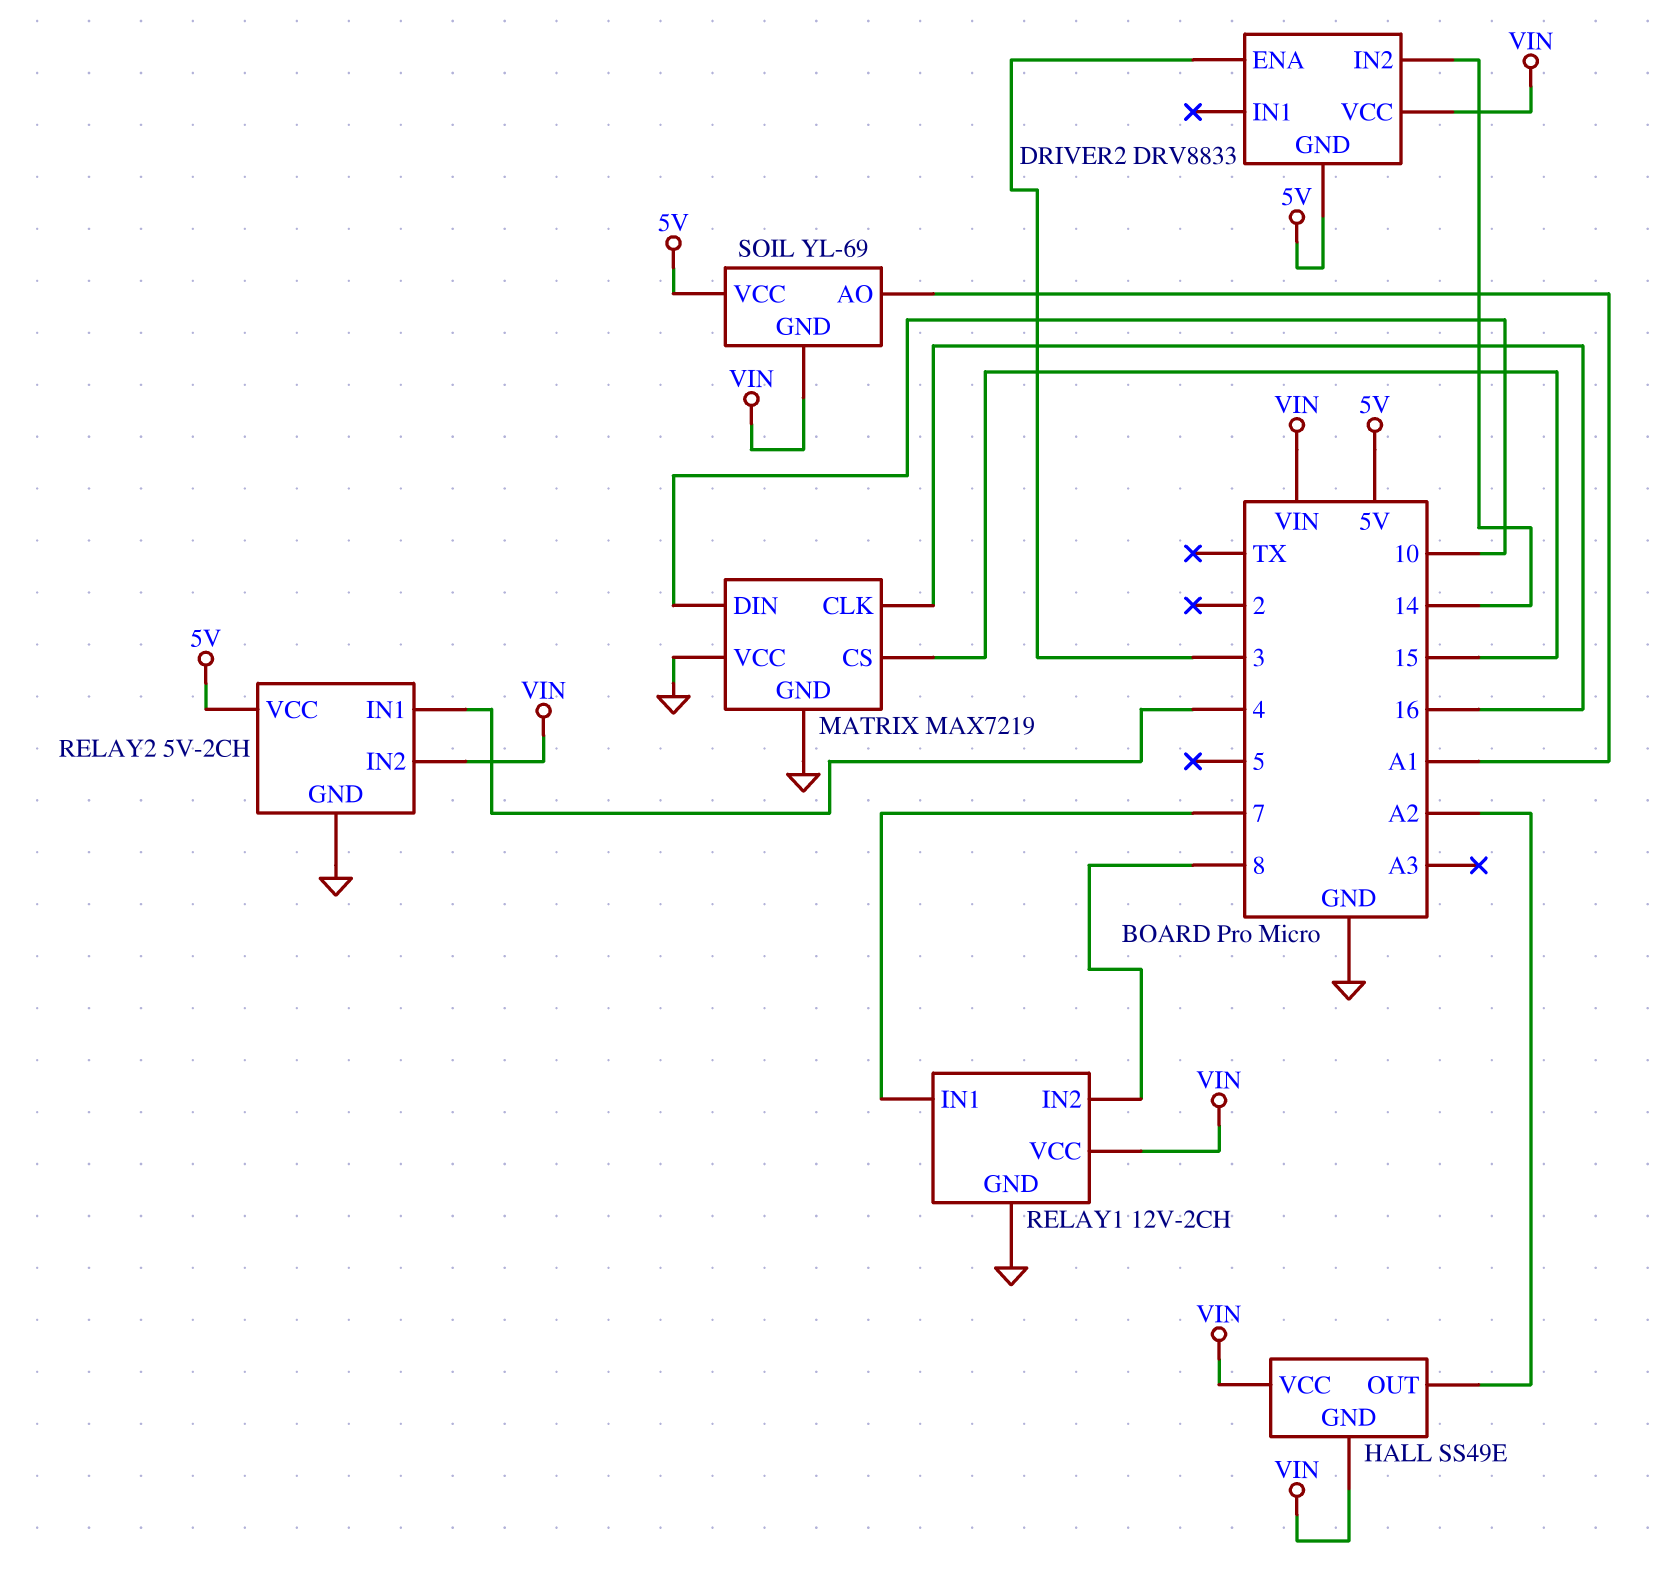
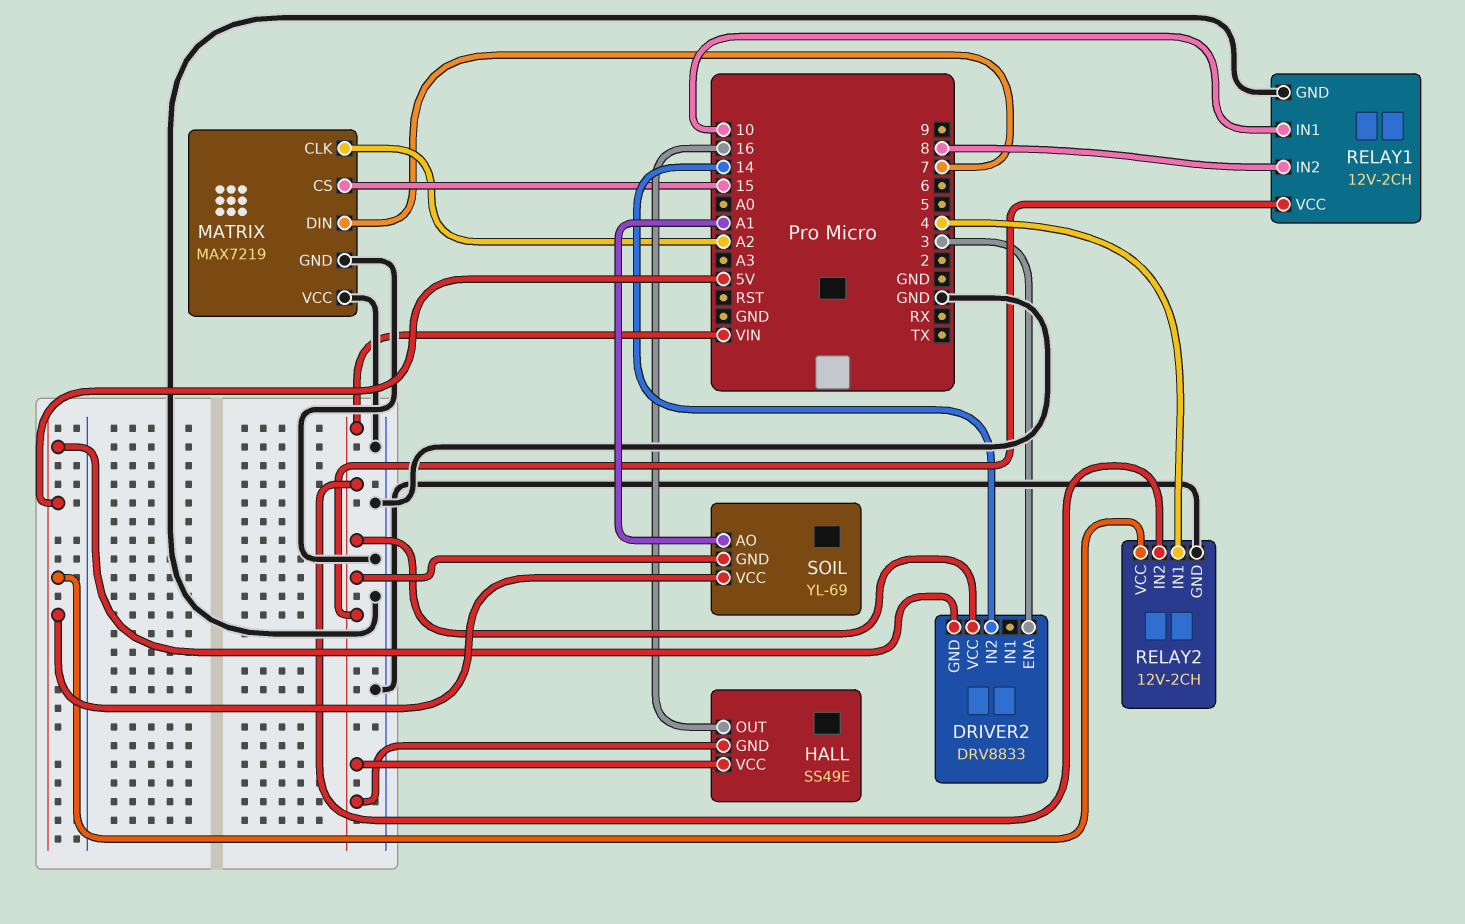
HALL pin OUT: A2 -> 16
MATRIX pin CLK: 16 -> A2
MATRIX pin DIN: 10 -> 7
RELAY1 pin IN1: 7 -> 10
RELAY2: 5V-2CH -> 12V-2CH

